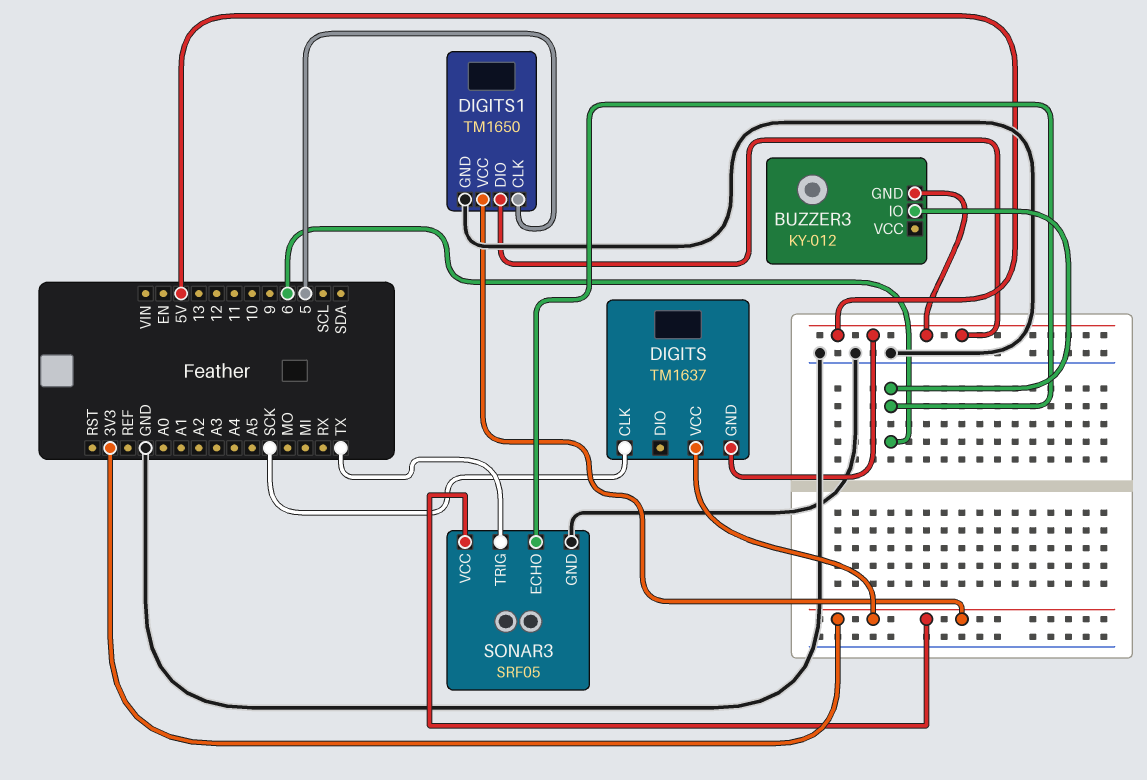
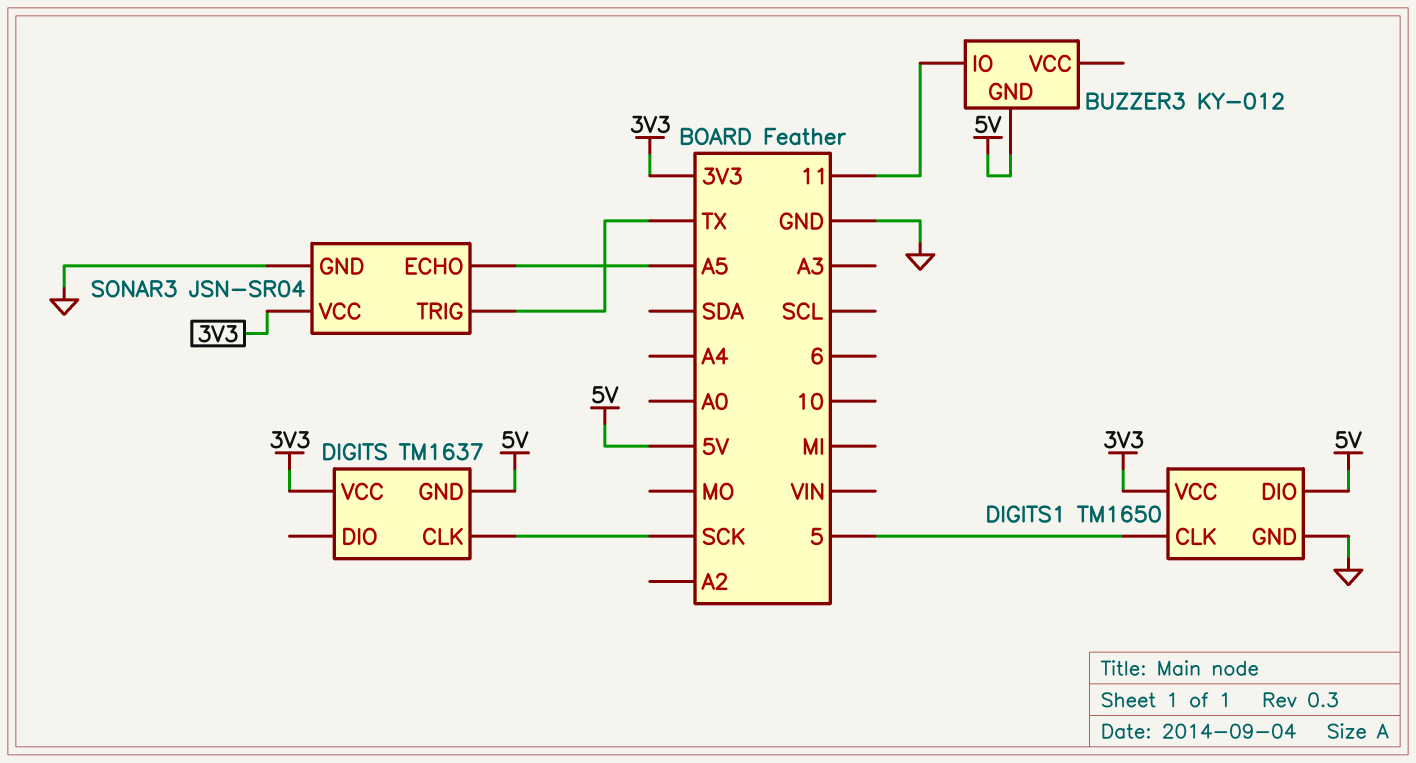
BUZZER3 pin IO: 6 -> 11
SONAR3: SRF05 -> JSN-SR04
SONAR3 pin ECHO: 6 -> A5

